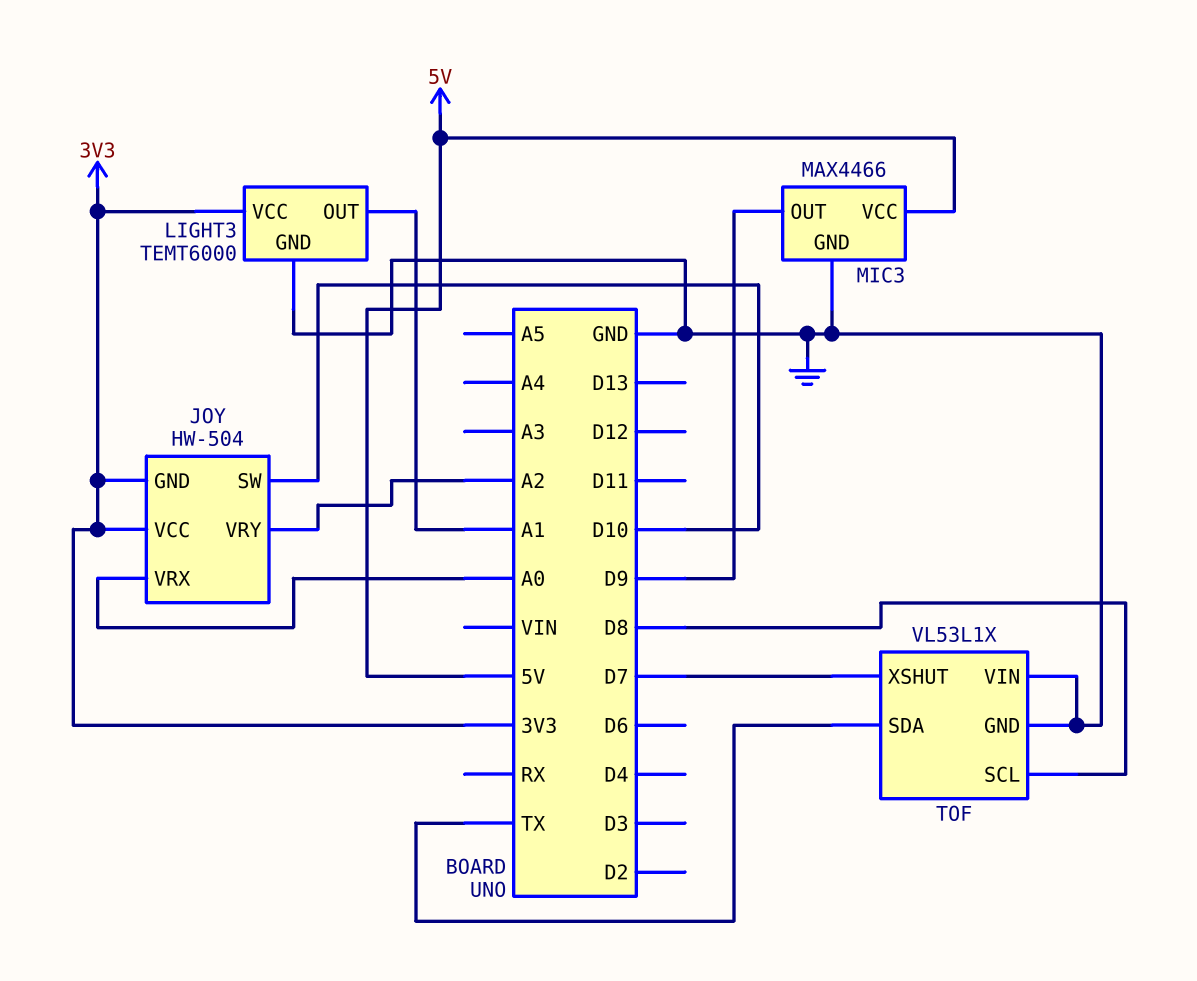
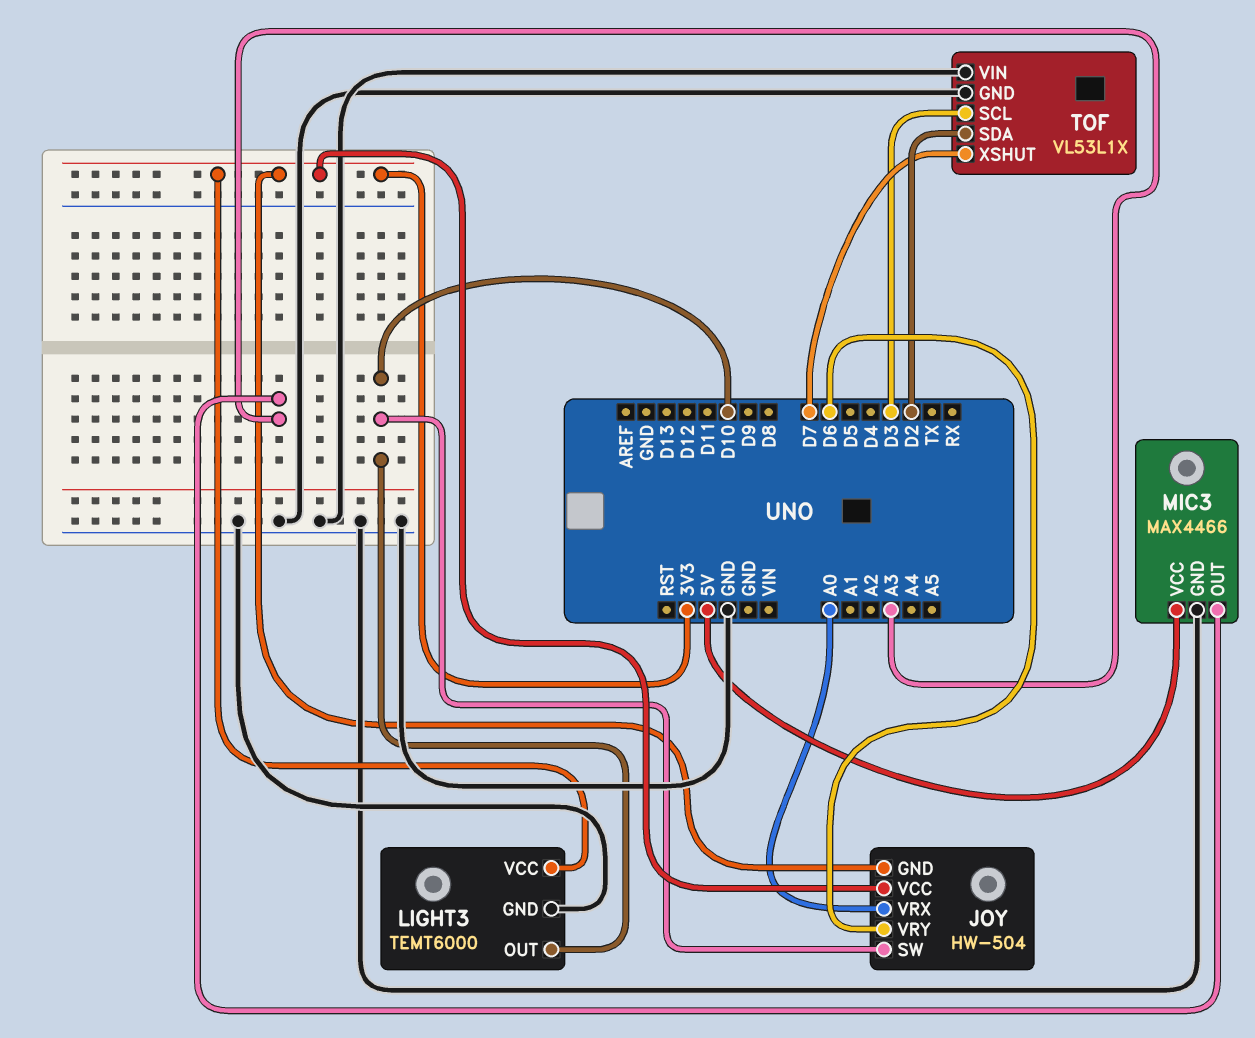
JOY pin VRY: A2 -> D6
LIGHT3 pin OUT: A1 -> D10
MIC3 pin OUT: D9 -> A3
TOF pin SCL: D8 -> D3
TOF pin SDA: TX -> D2

